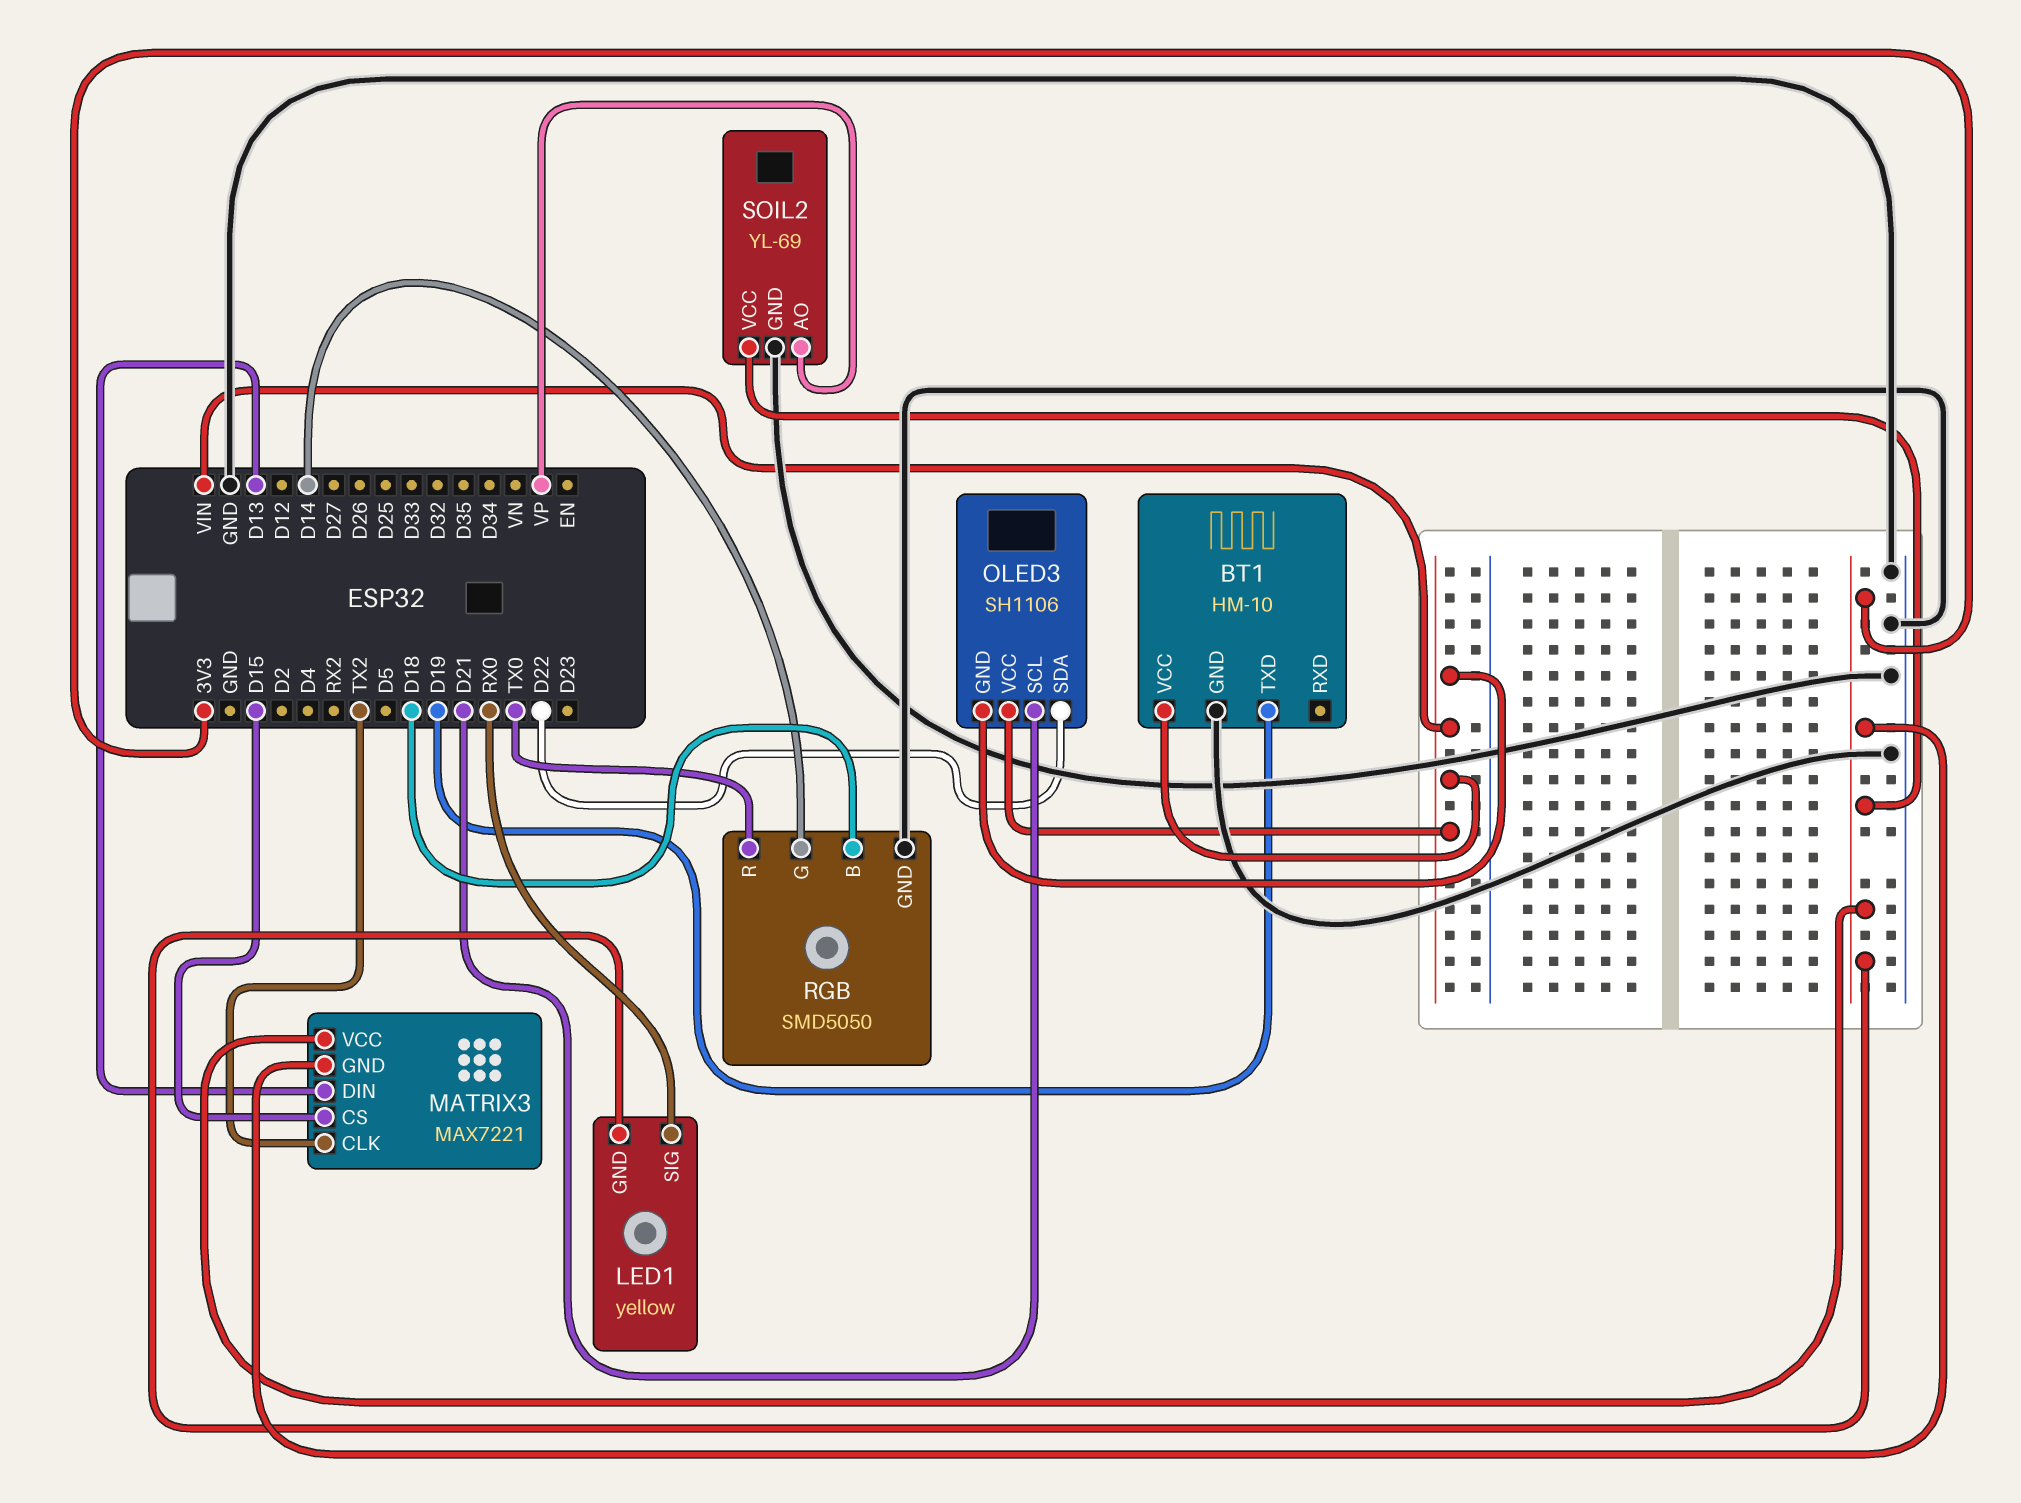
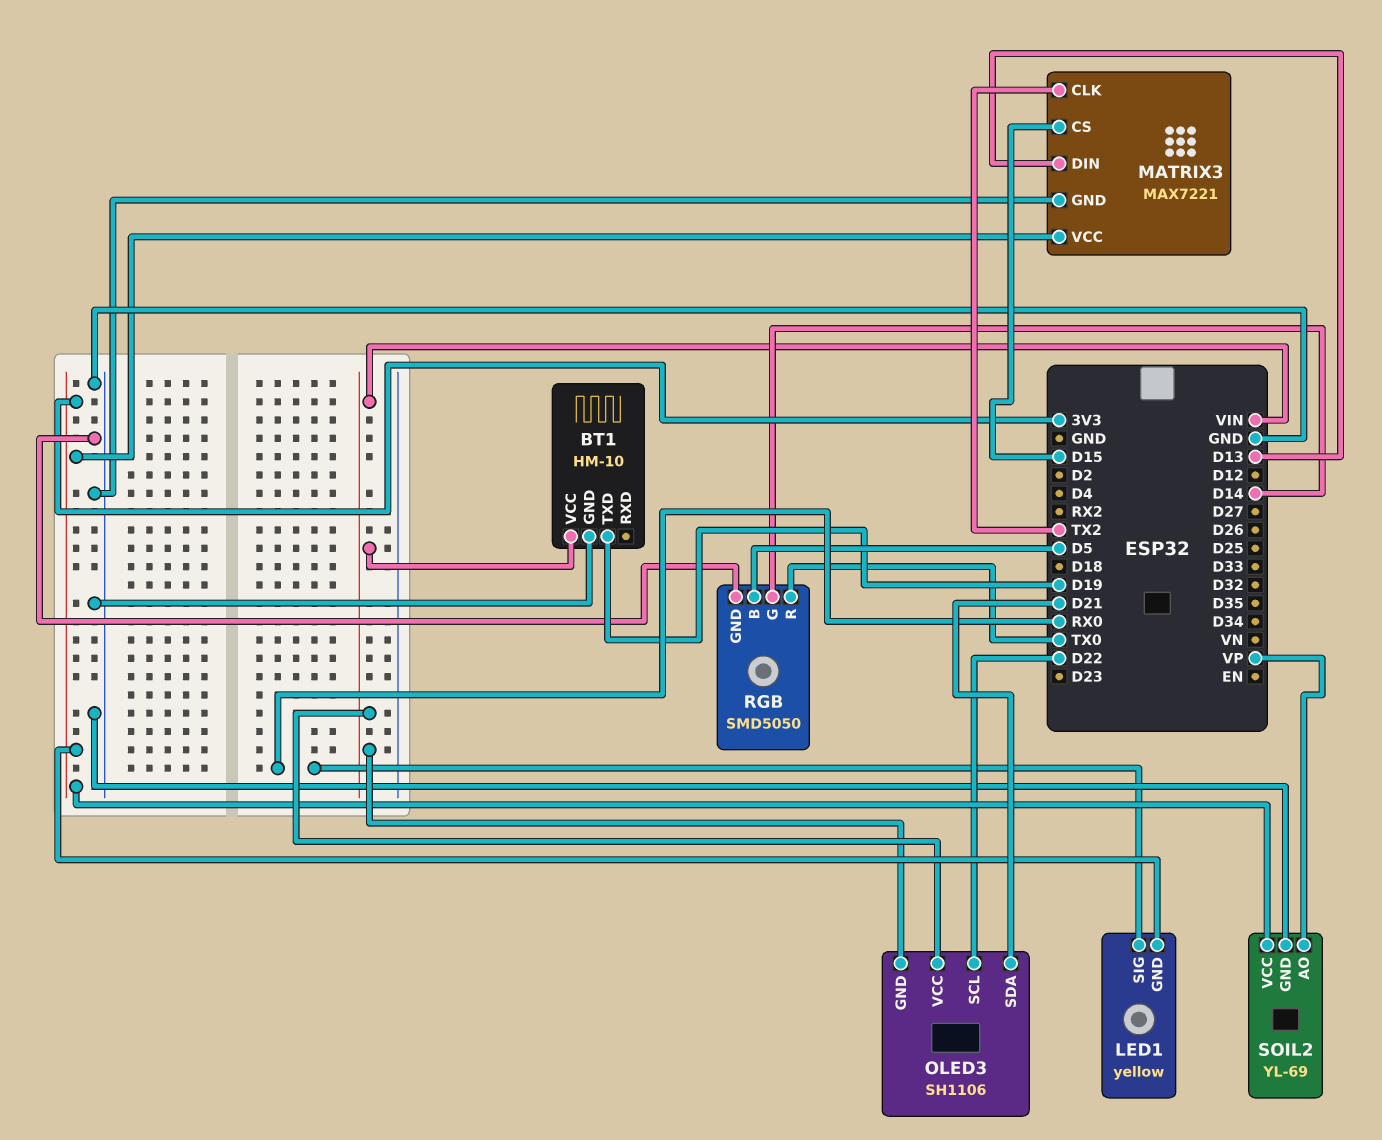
MATRIX3 pin GND: 3V3 -> GND
OLED3 pin SCL: D21 -> D22
OLED3 pin SDA: D22 -> D21
RGB pin B: D18 -> D5

